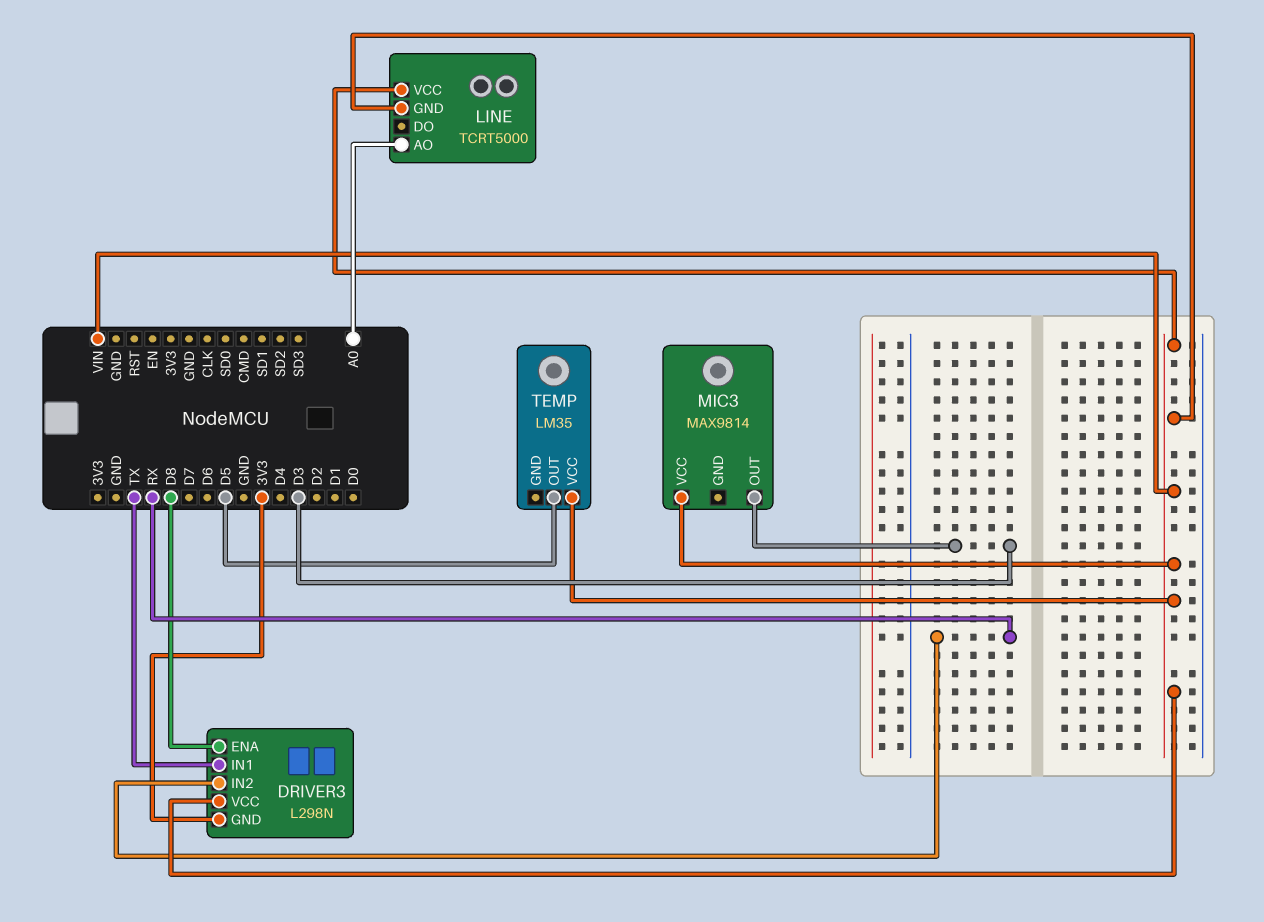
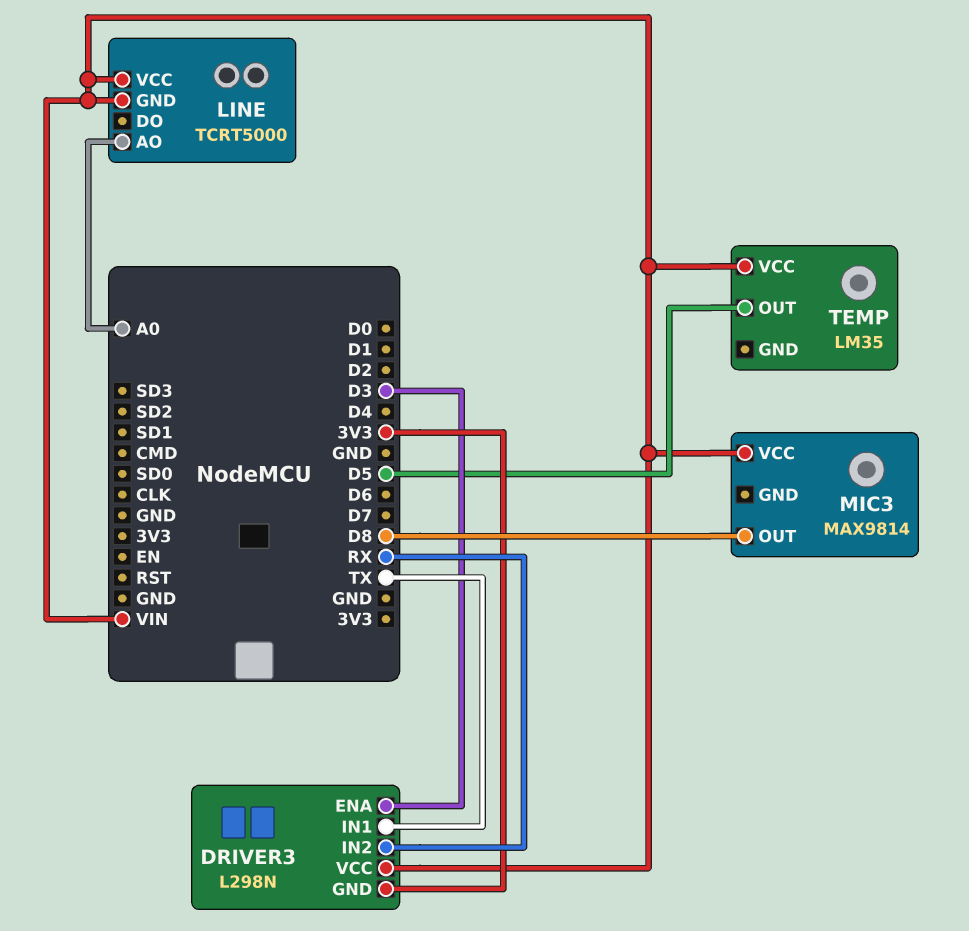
DRIVER3 pin ENA: D8 -> D3
MIC3 pin OUT: D3 -> D8

